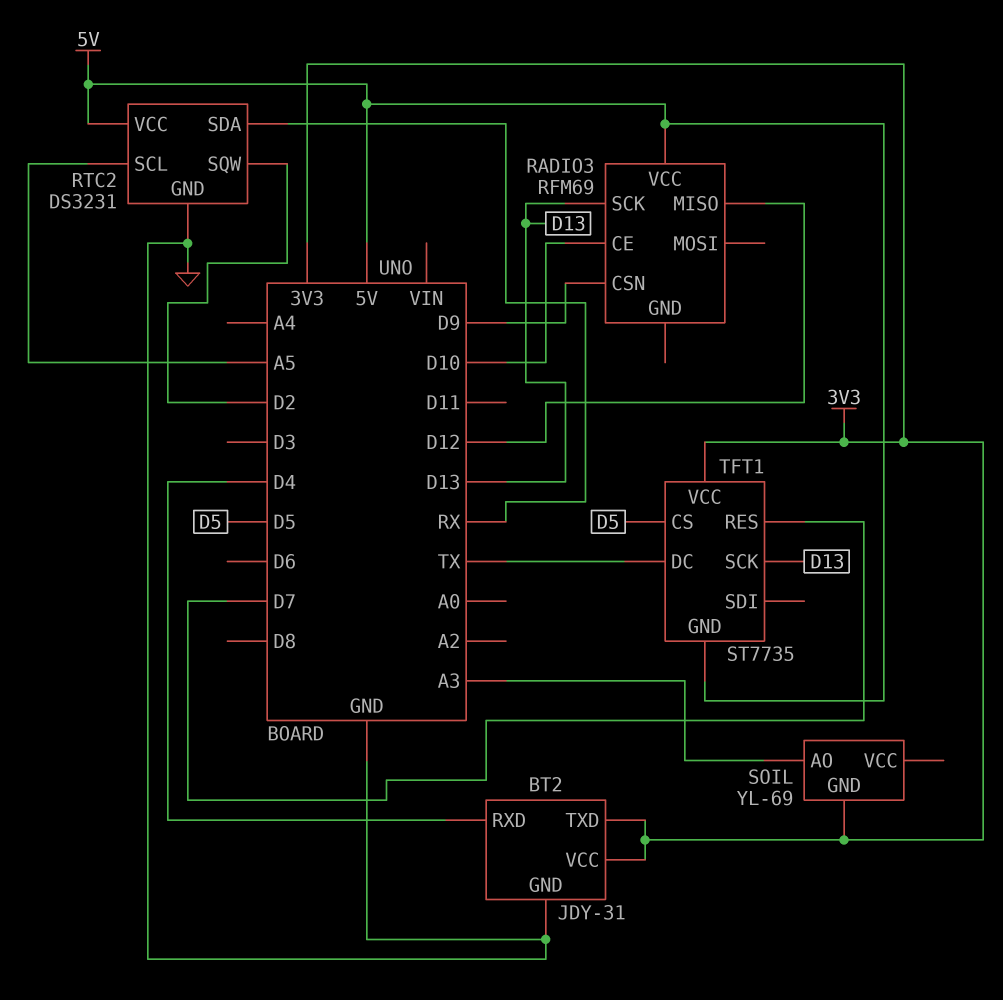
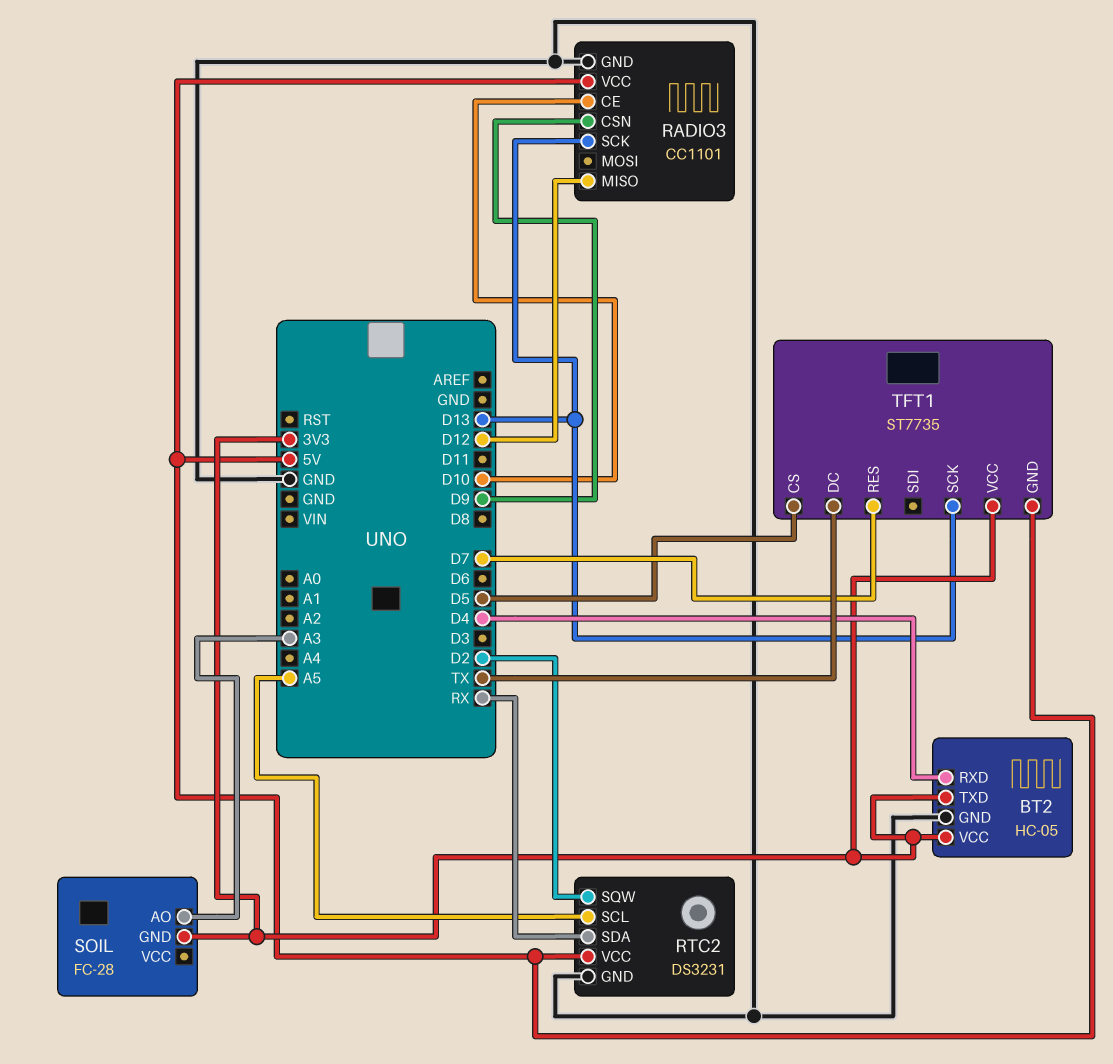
BT2: JDY-31 -> HC-05
RADIO3: RFM69 -> CC1101
RADIO3 pin GND: none -> GND
SOIL: YL-69 -> FC-28

